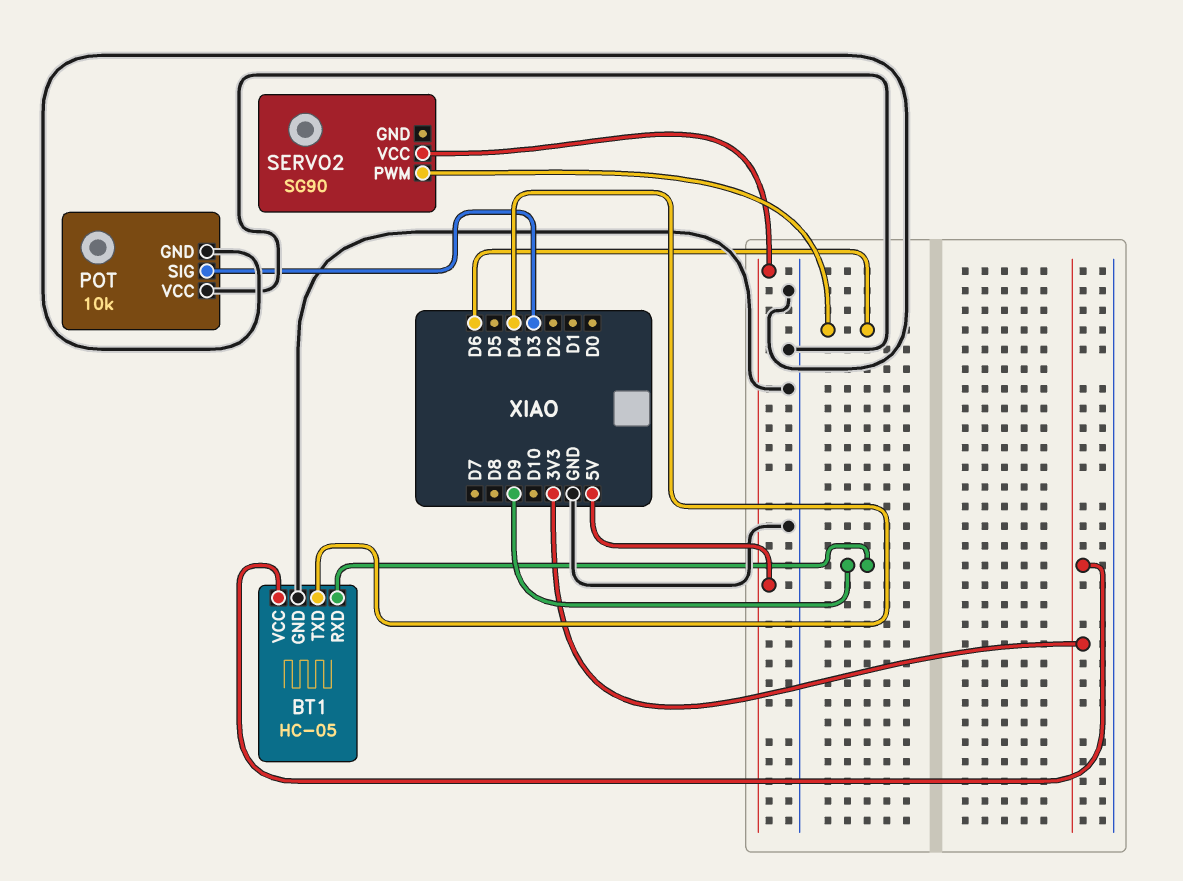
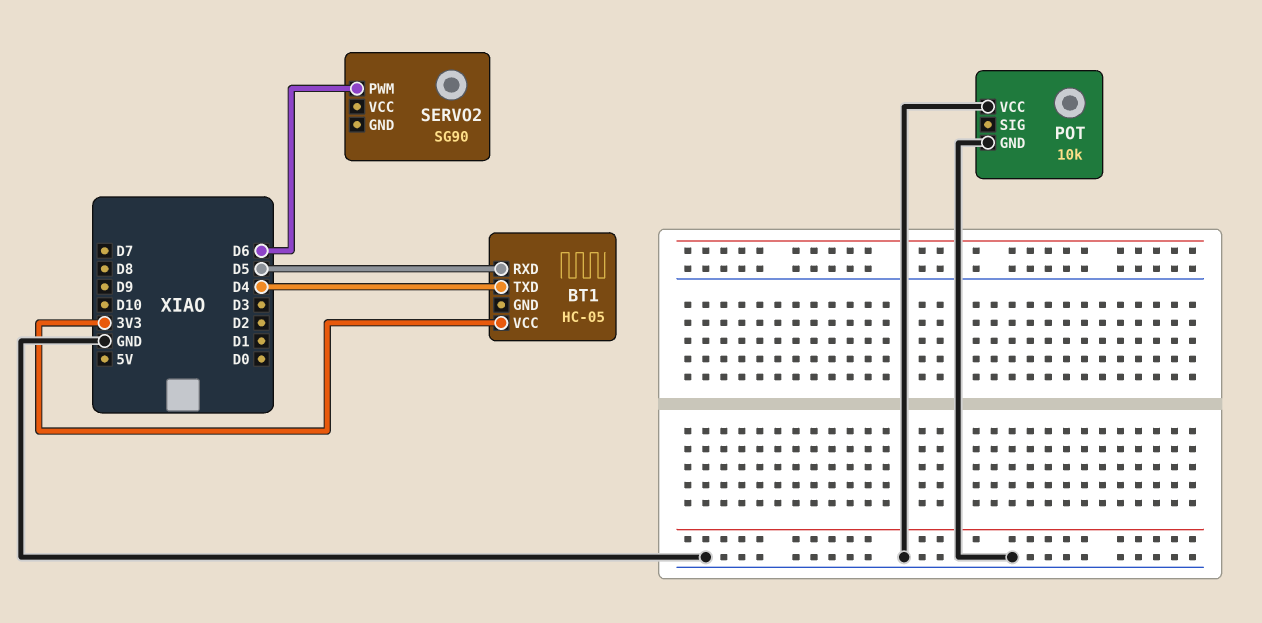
BT1 pin GND: GND -> none
BT1 pin RXD: D9 -> D5
POT pin SIG: D3 -> none
SERVO2 pin VCC: 5V -> none

